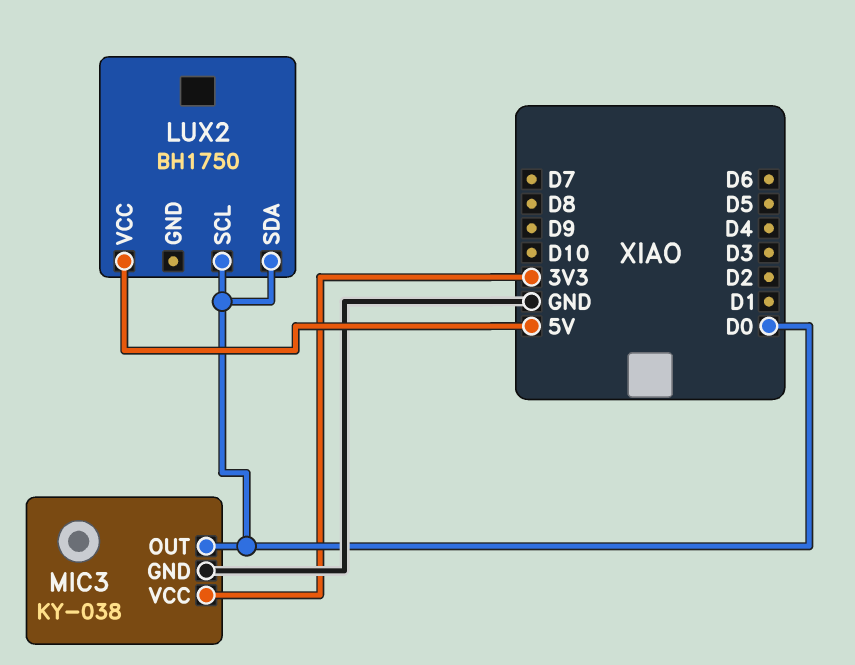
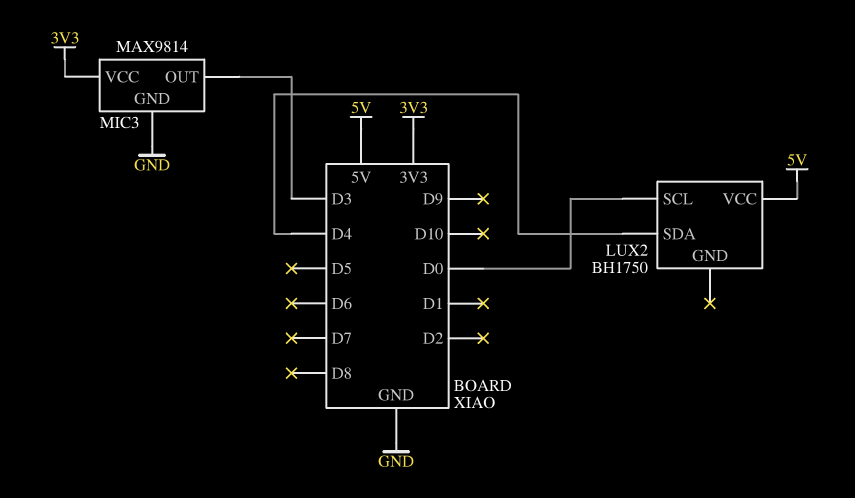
LUX2 pin SDA: D0 -> D4
MIC3: KY-038 -> MAX9814
MIC3 pin OUT: D0 -> D3

